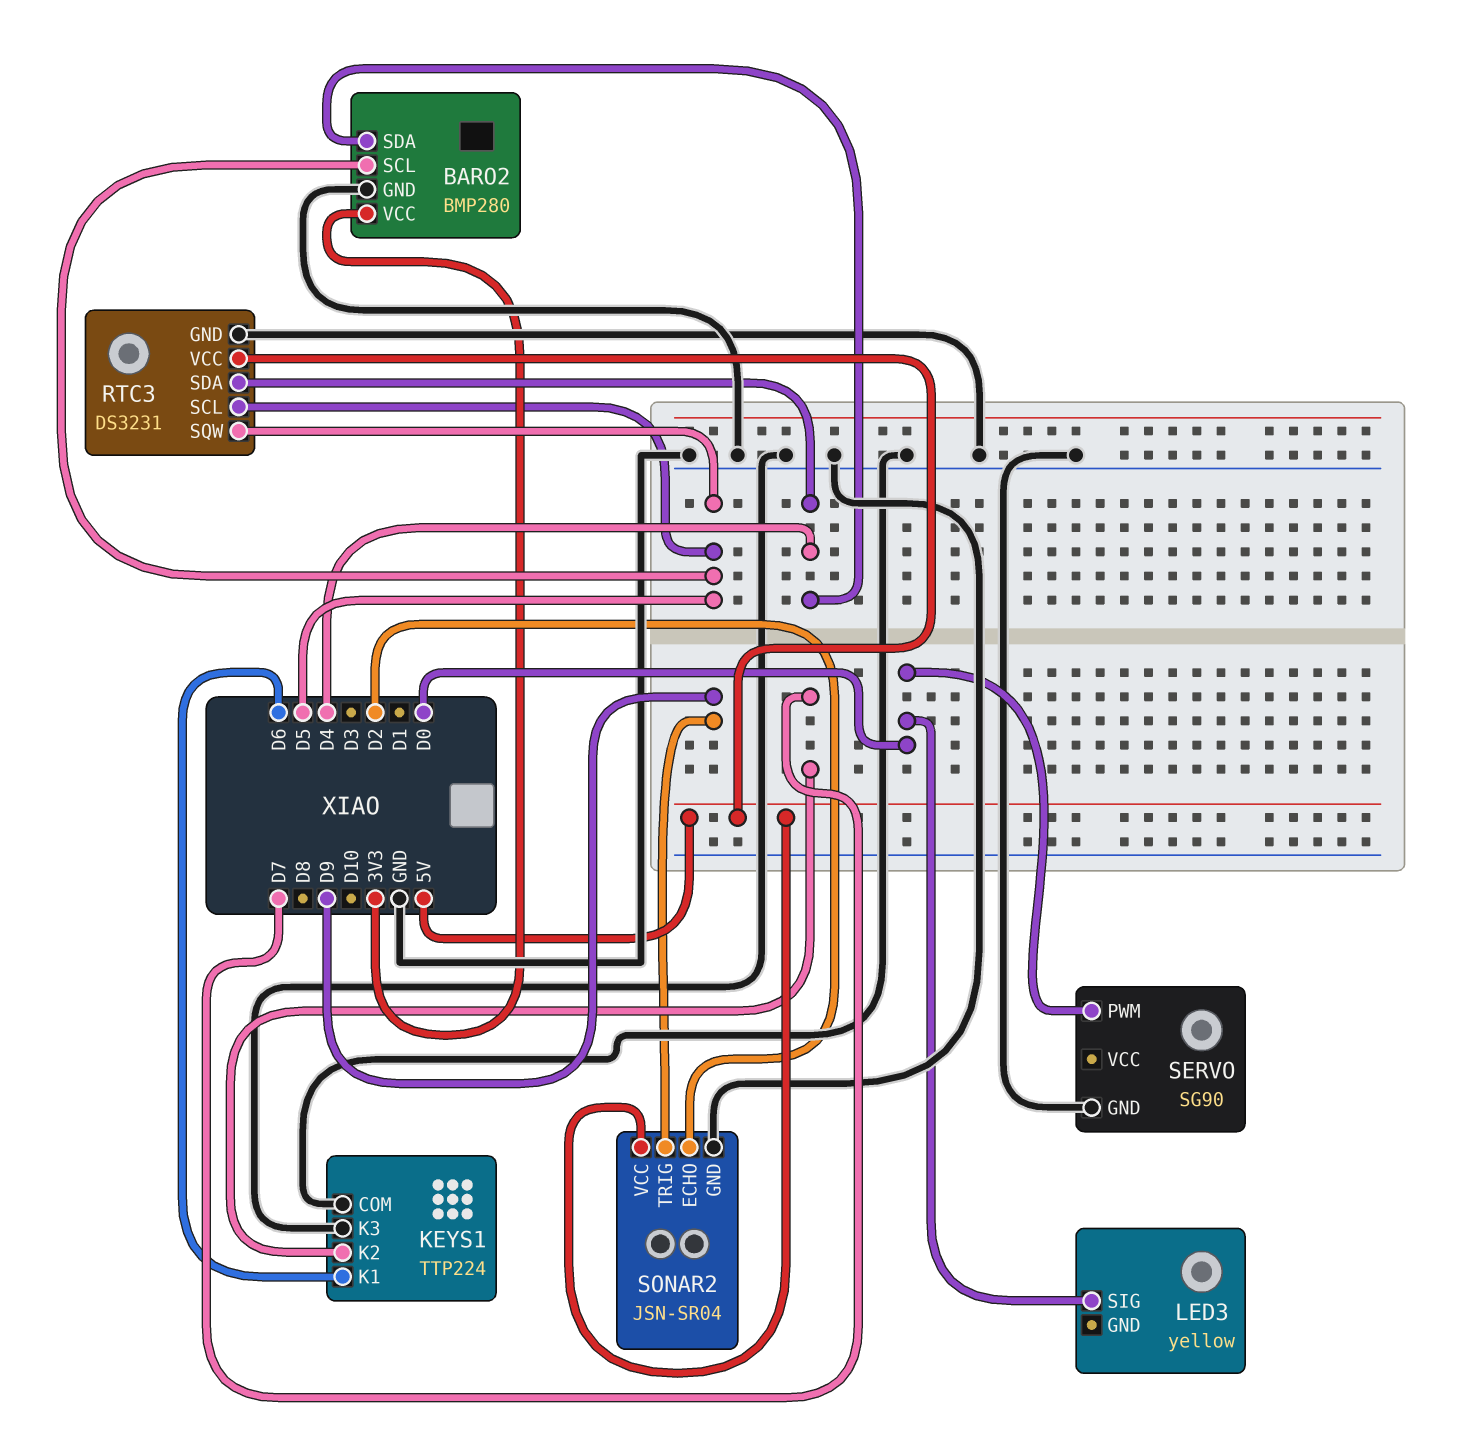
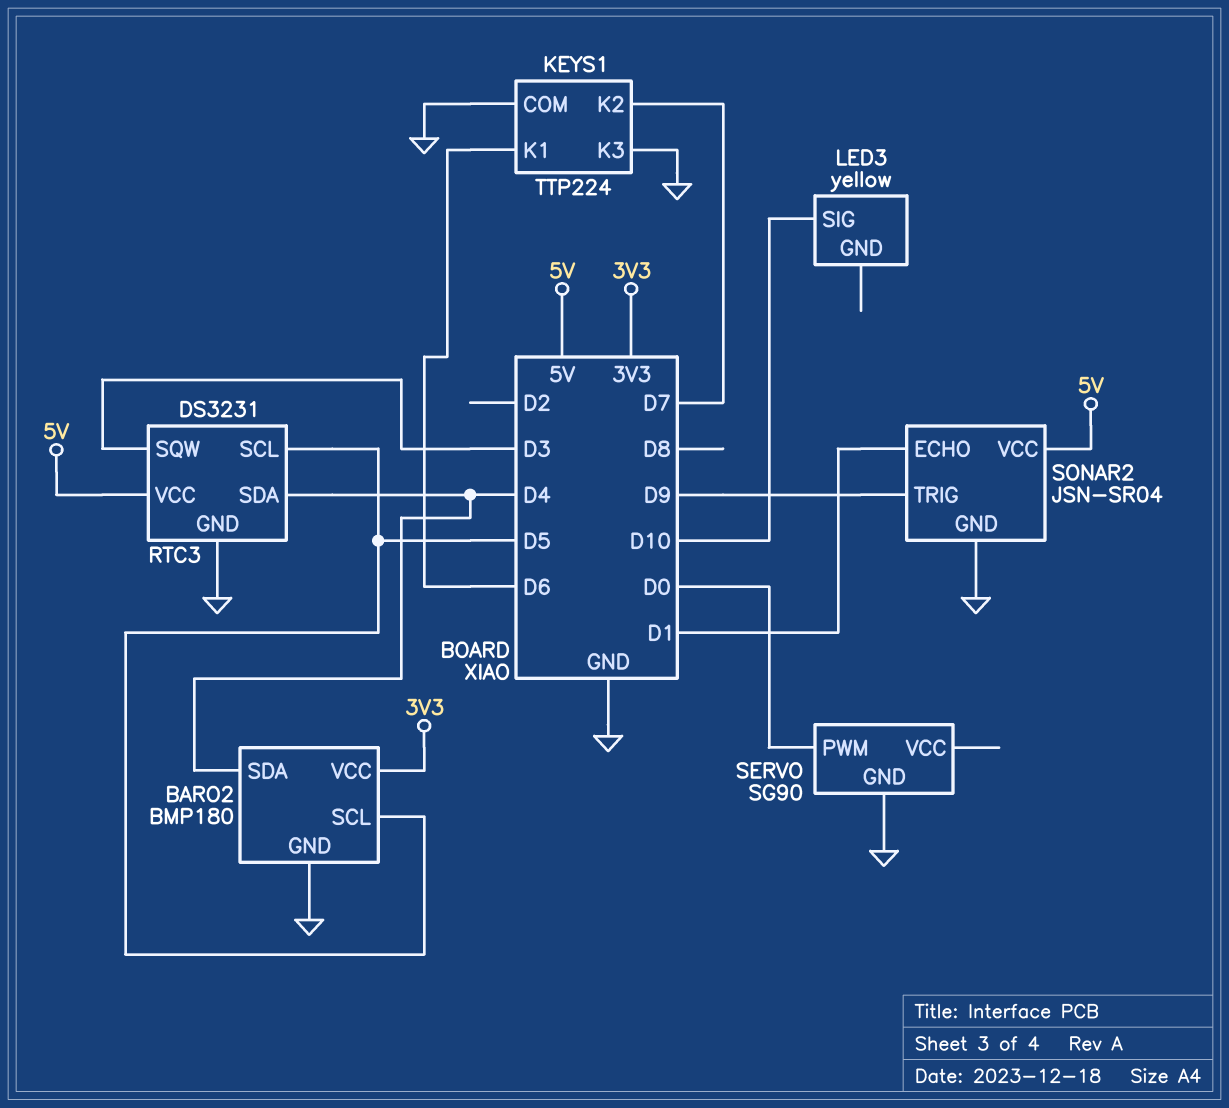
BARO2: BMP280 -> BMP180
LED3 pin SIG: D0 -> D10
RTC3 pin SQW: D5 -> D3
SONAR2 pin ECHO: D2 -> D1

